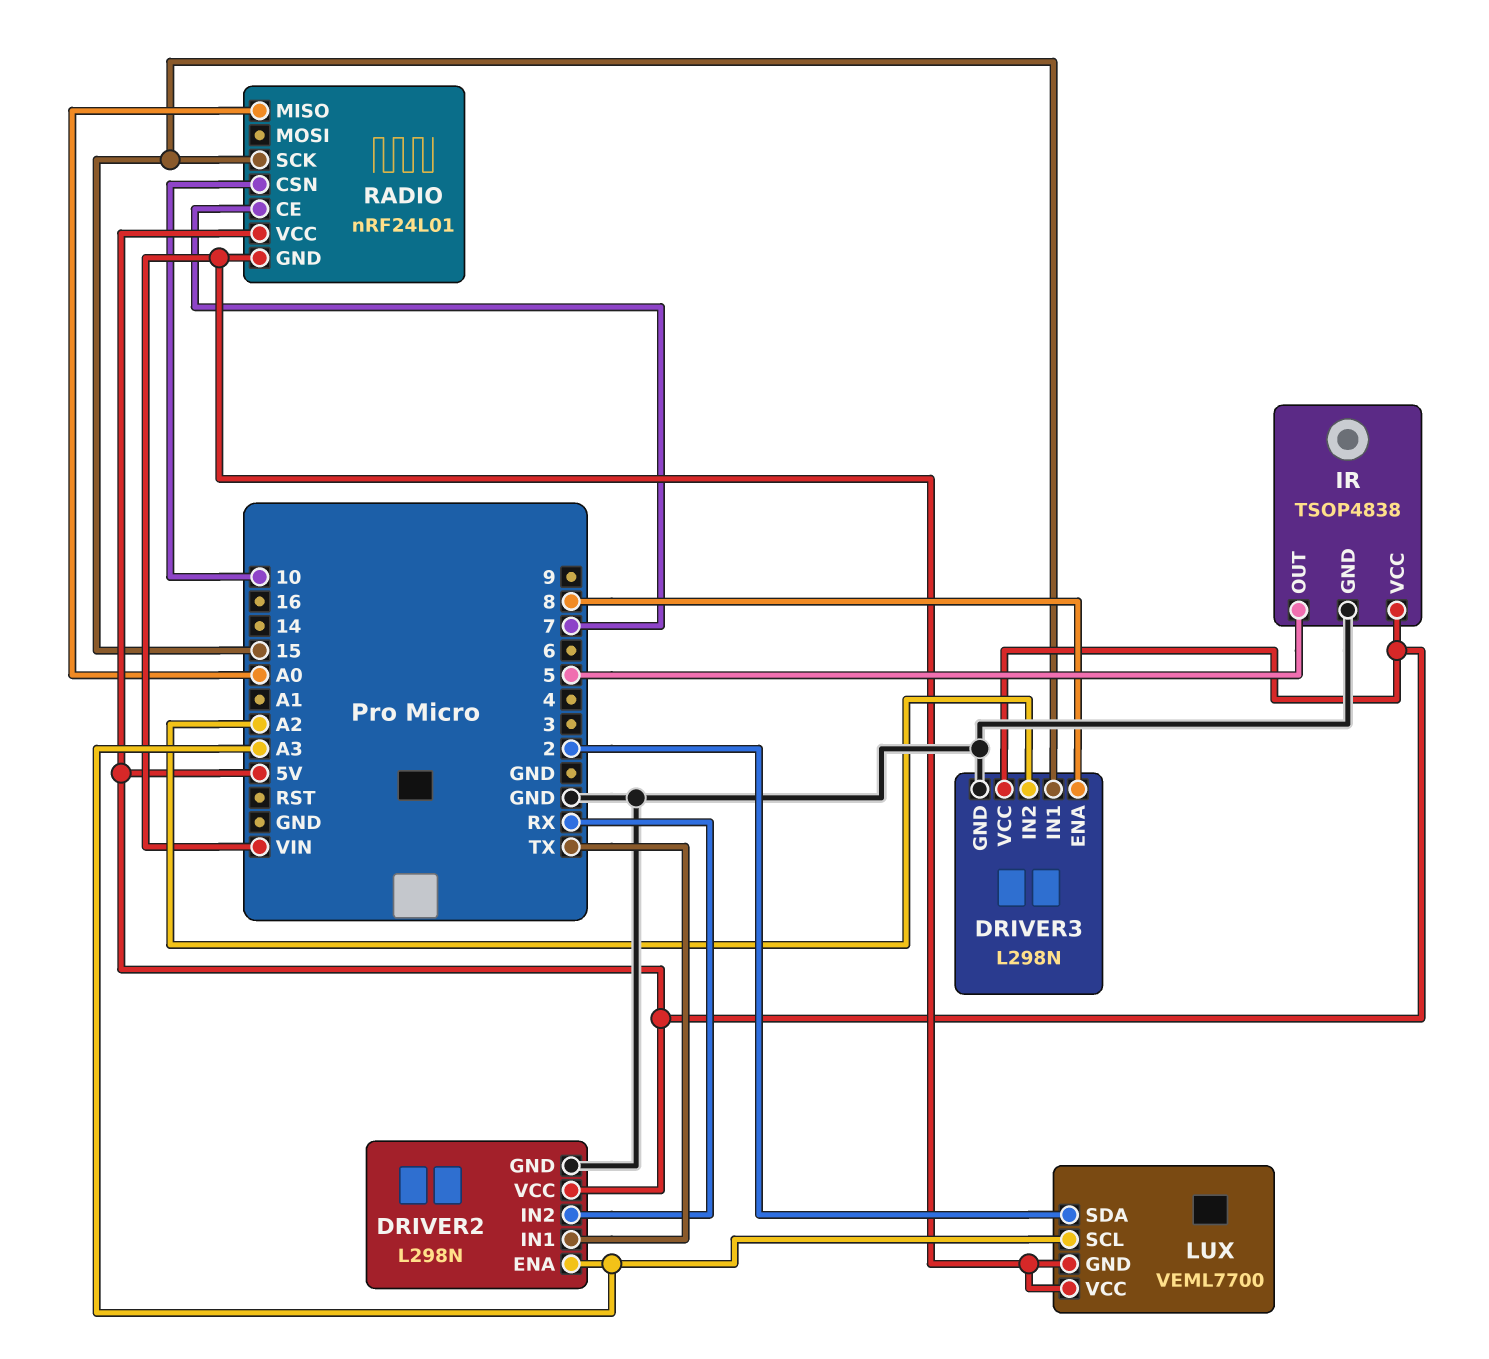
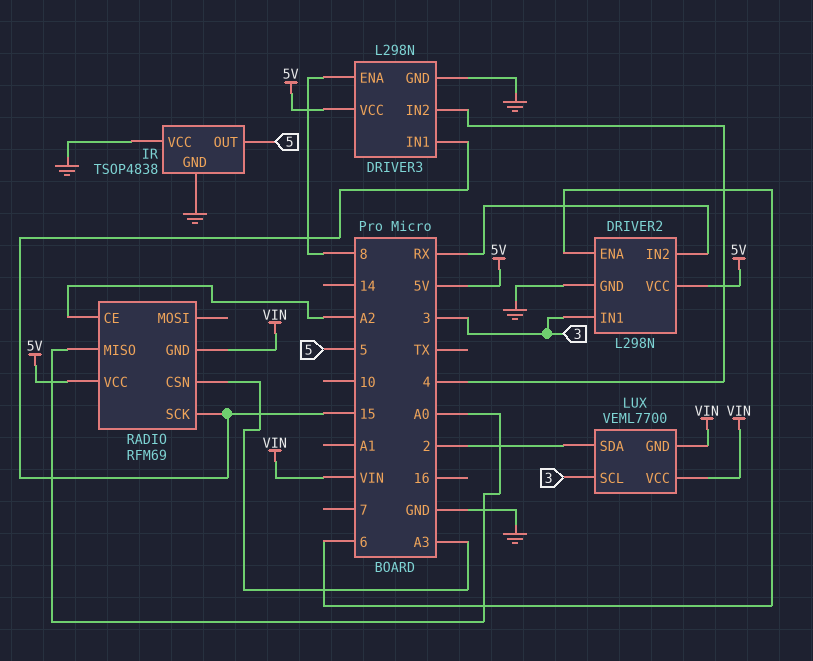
DRIVER2 pin ENA: A3 -> 6
DRIVER2 pin IN1: TX -> 3
DRIVER3 pin IN2: A2 -> 4
IR pin VCC: 5V -> GND
LUX pin SCL: A3 -> 3
RADIO: nRF24L01 -> RFM69
RADIO pin CE: 7 -> A2
RADIO pin CSN: 10 -> A3

